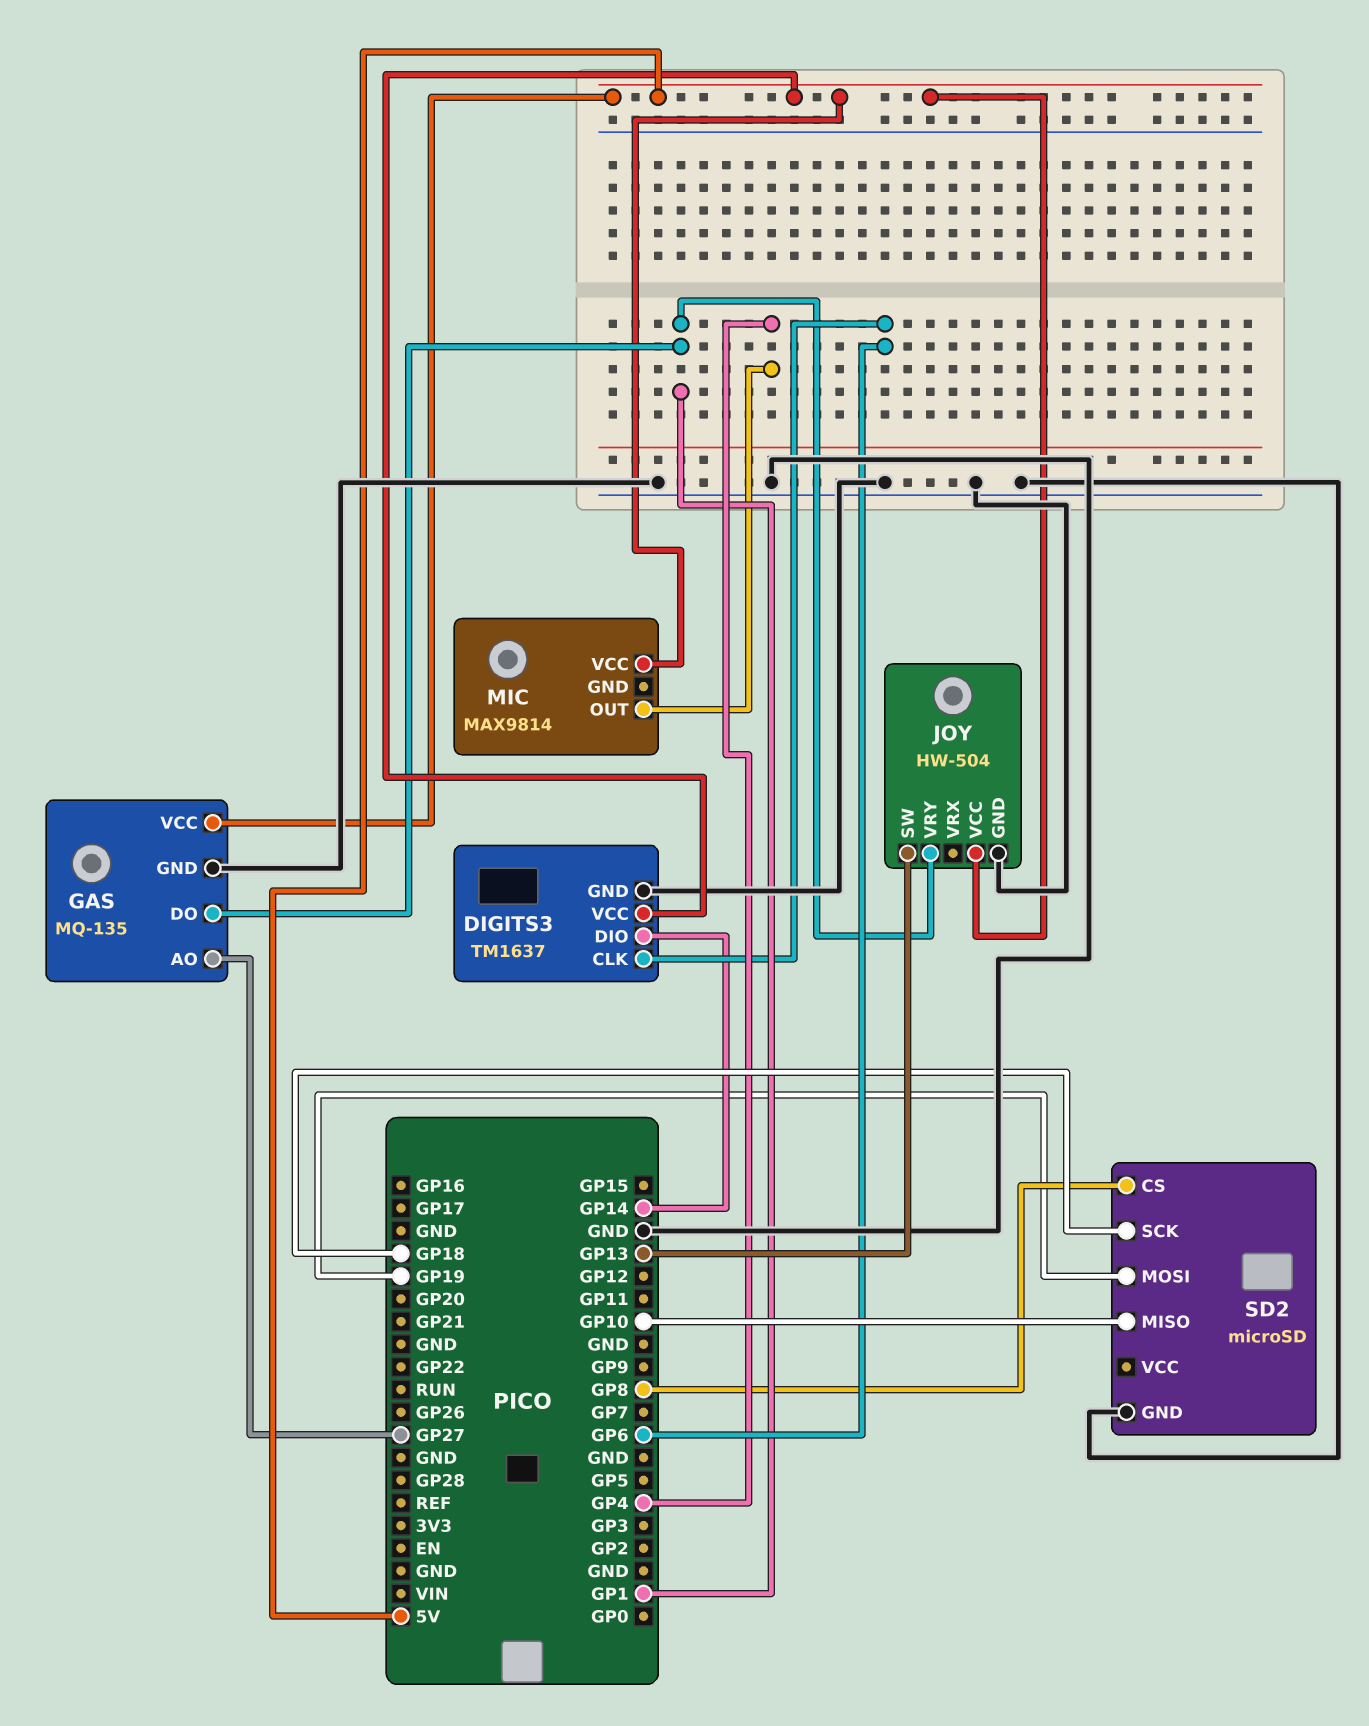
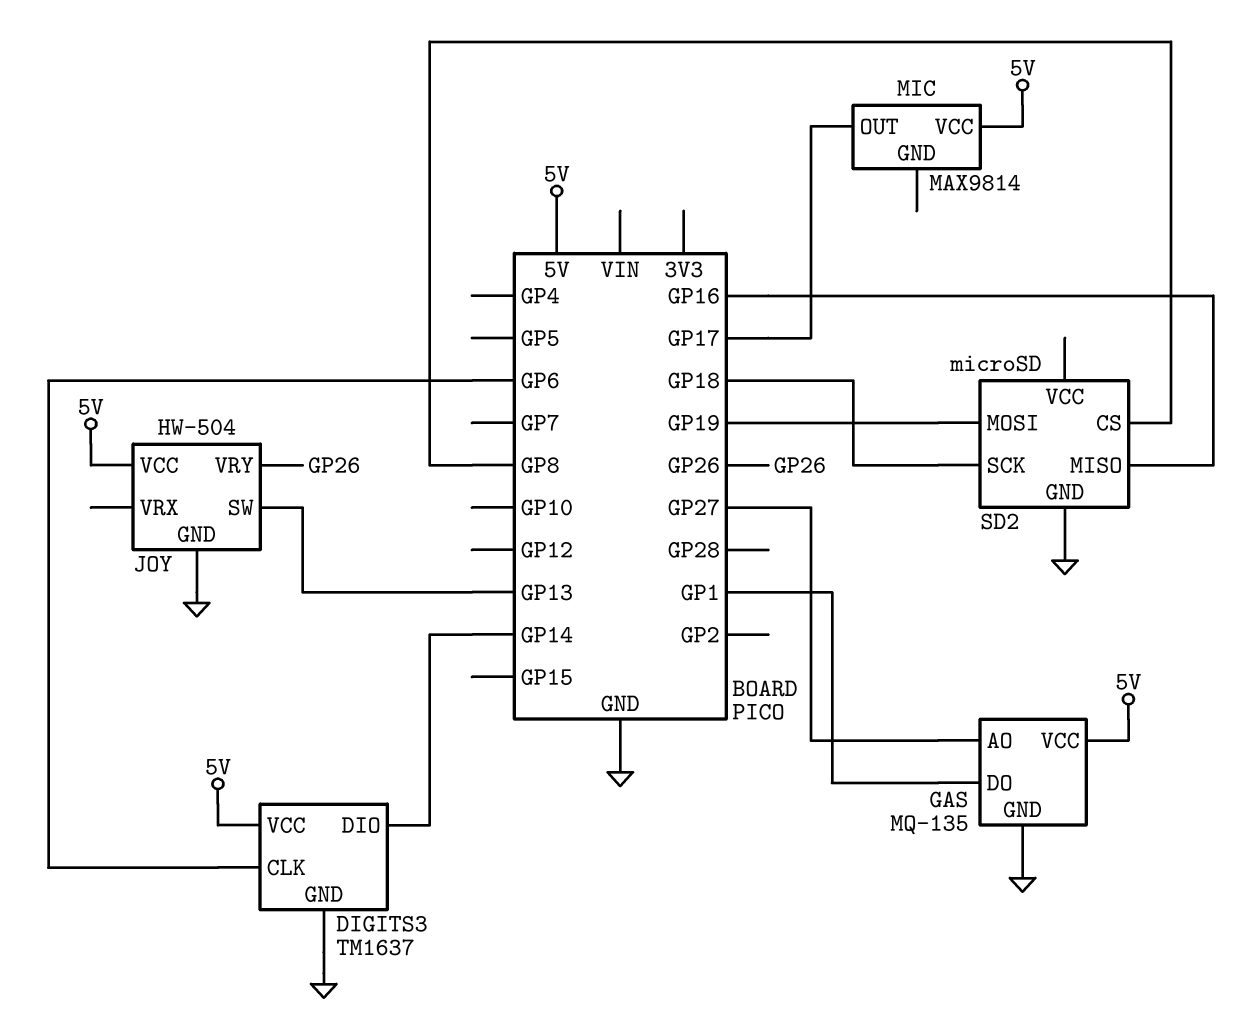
JOY pin VRY: GP1 -> GP26
MIC pin OUT: GP4 -> GP17
SD2 pin MISO: GP10 -> GP16

